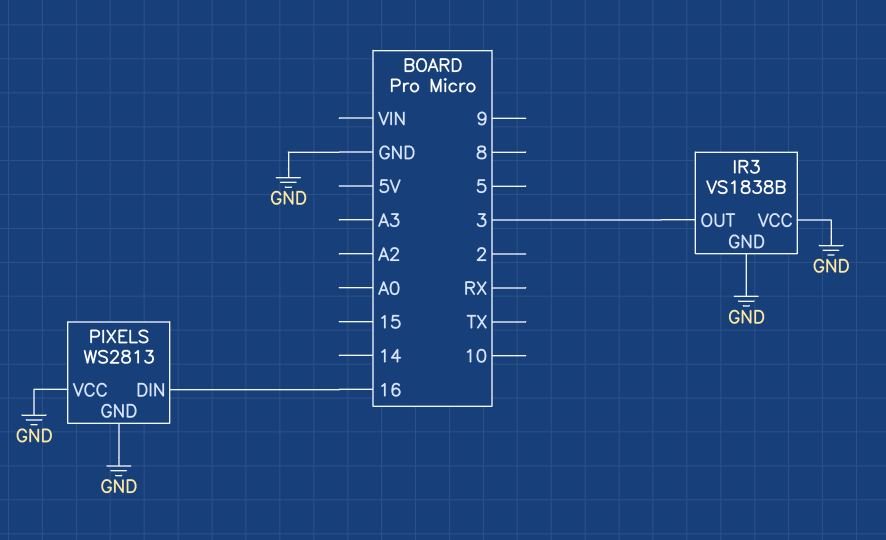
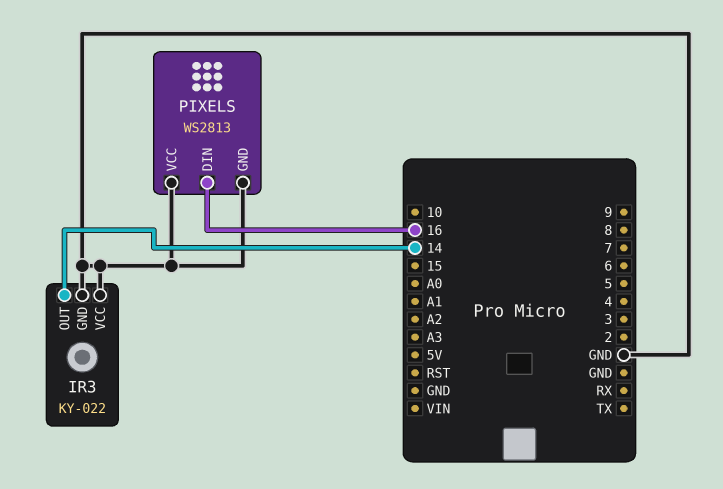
IR3: VS1838B -> KY-022
IR3 pin OUT: 3 -> 14

